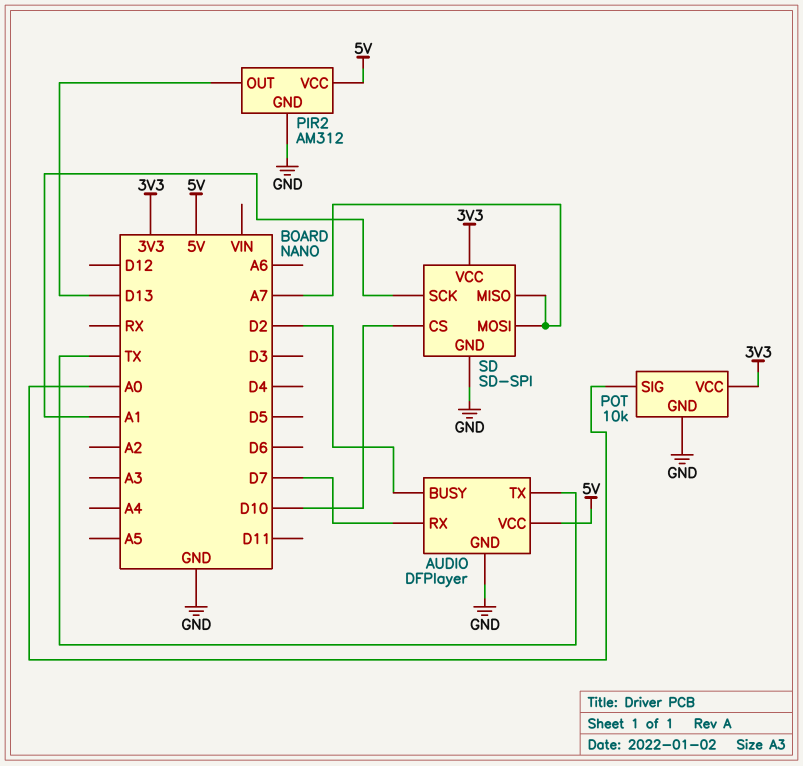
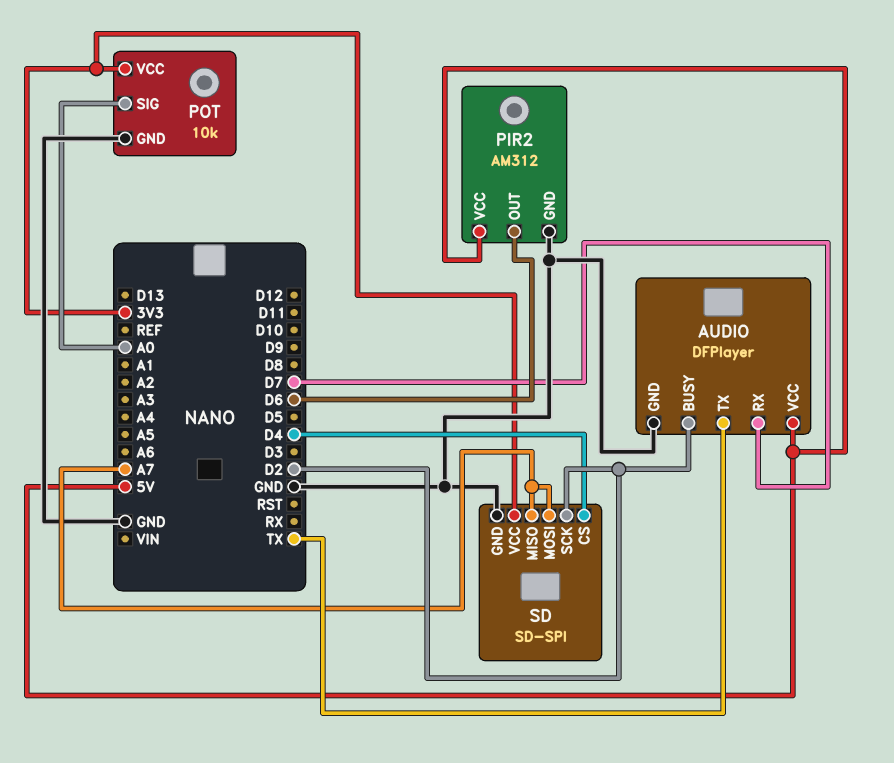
PIR2 pin OUT: D13 -> D6
SD pin CS: D10 -> D4
SD pin SCK: A1 -> D2

